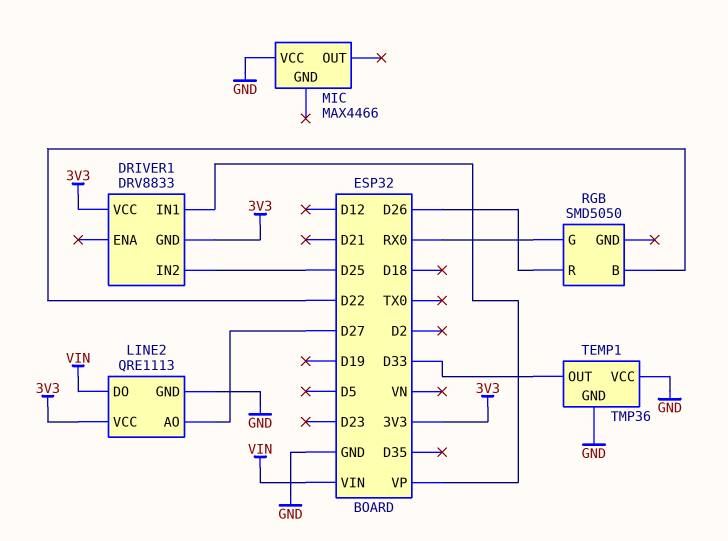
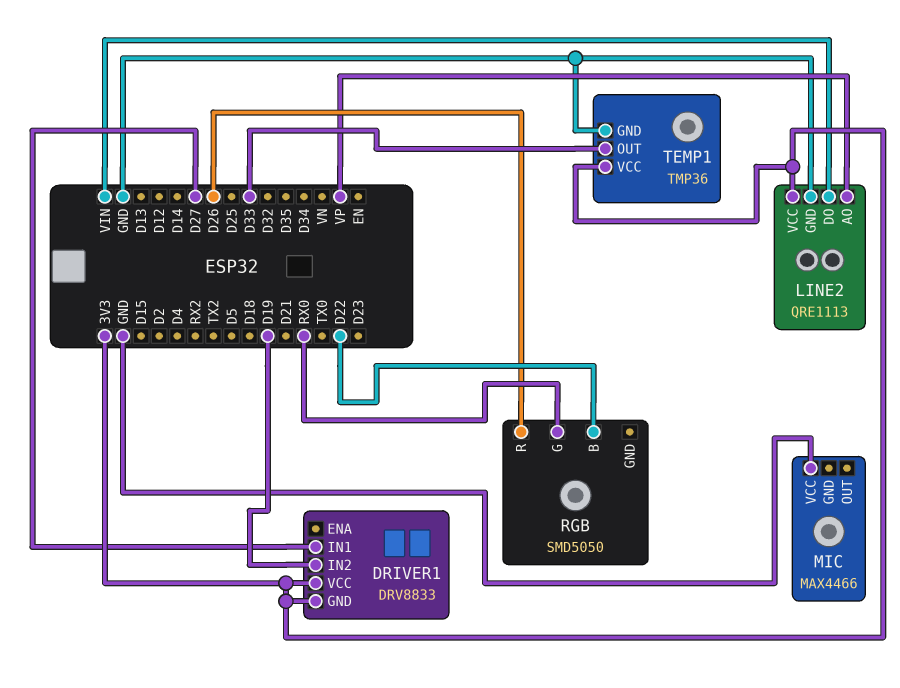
DRIVER1 pin IN1: VP -> D27
DRIVER1 pin IN2: D25 -> D19
LINE2 pin AO: D27 -> VP
TEMP1 pin VCC: GND -> 3V3

